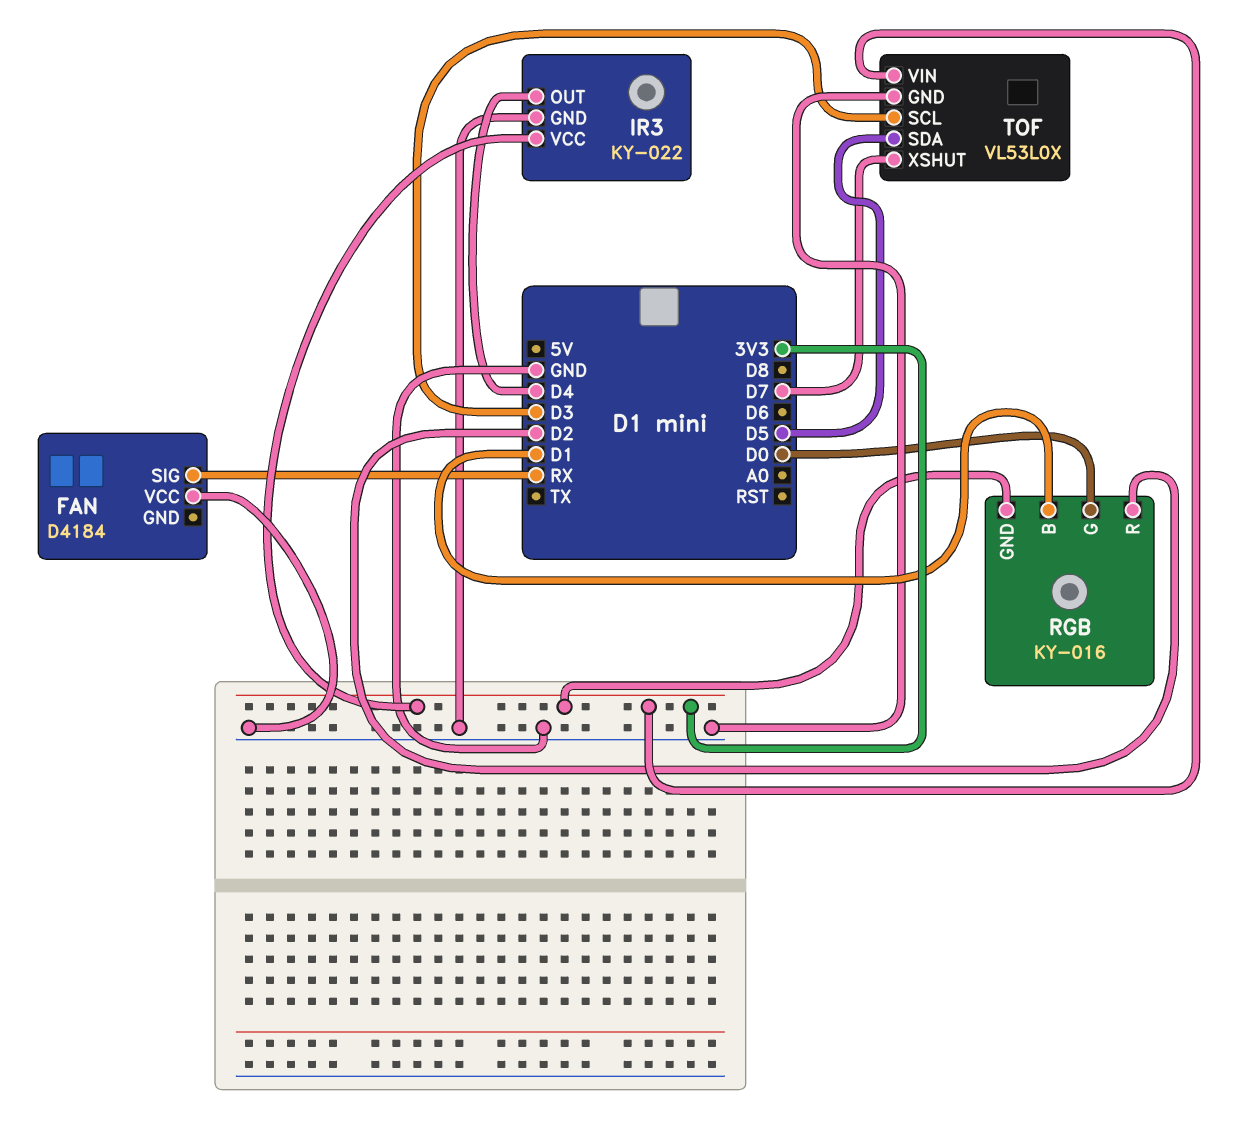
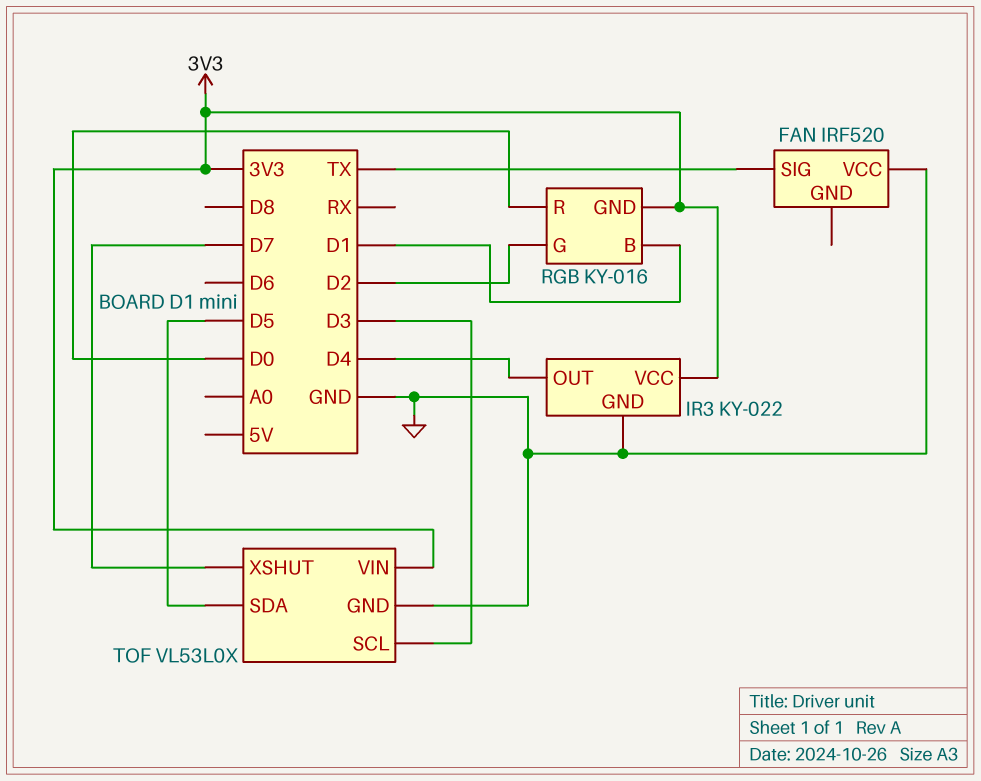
FAN: D4184 -> IRF520
FAN pin SIG: RX -> TX
RGB pin G: D0 -> D2
RGB pin R: D2 -> D0

